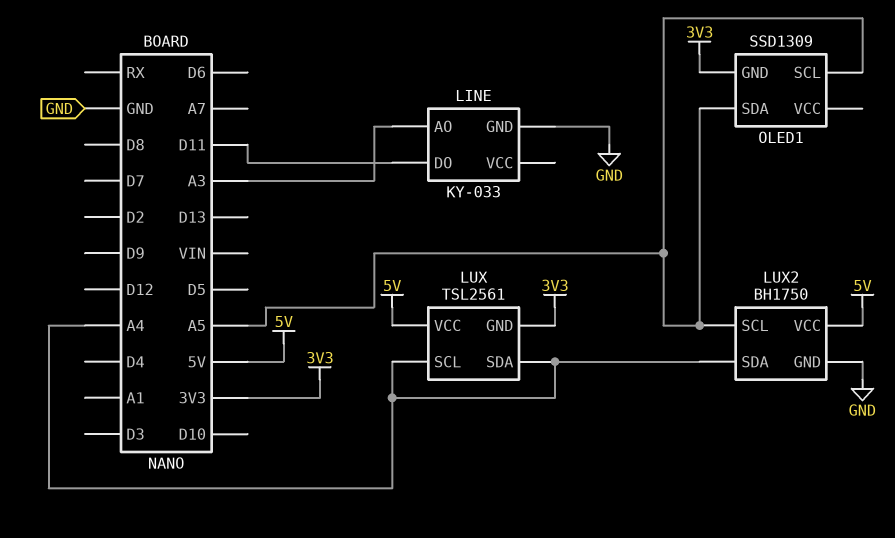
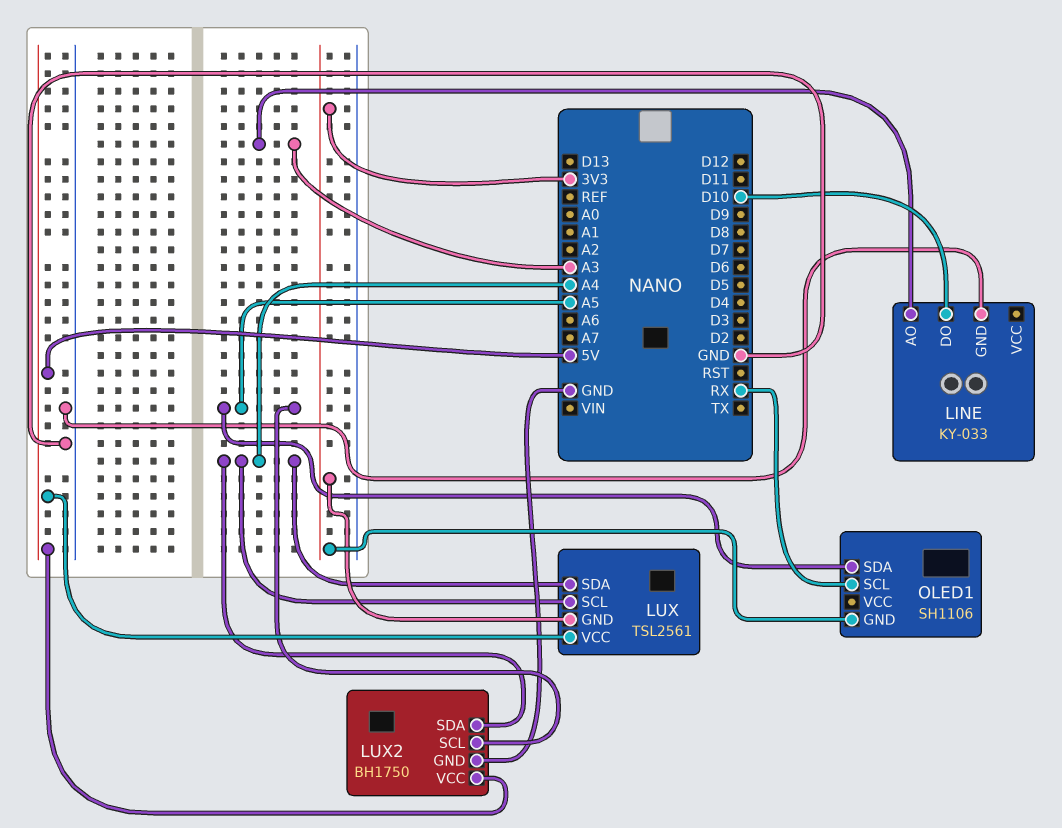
LINE pin DO: D11 -> D10
OLED1: SSD1309 -> SH1106
OLED1 pin SCL: A5 -> RX

